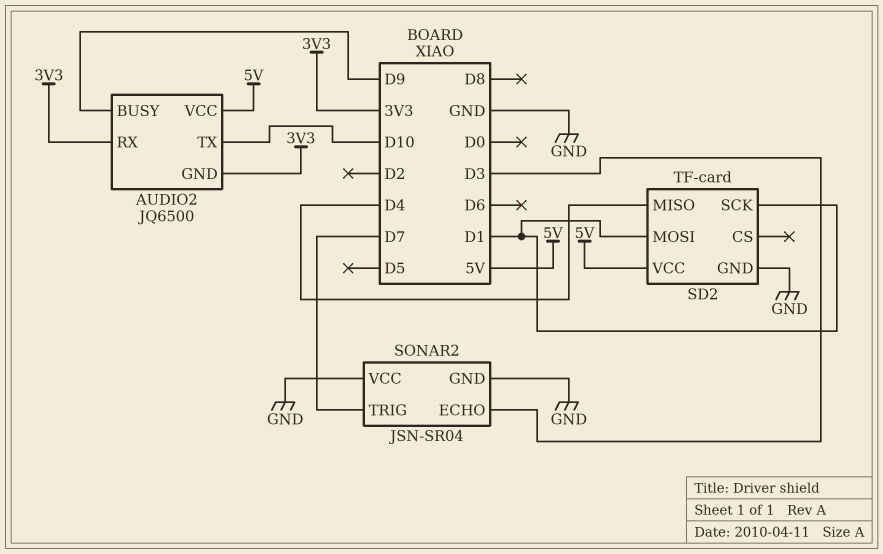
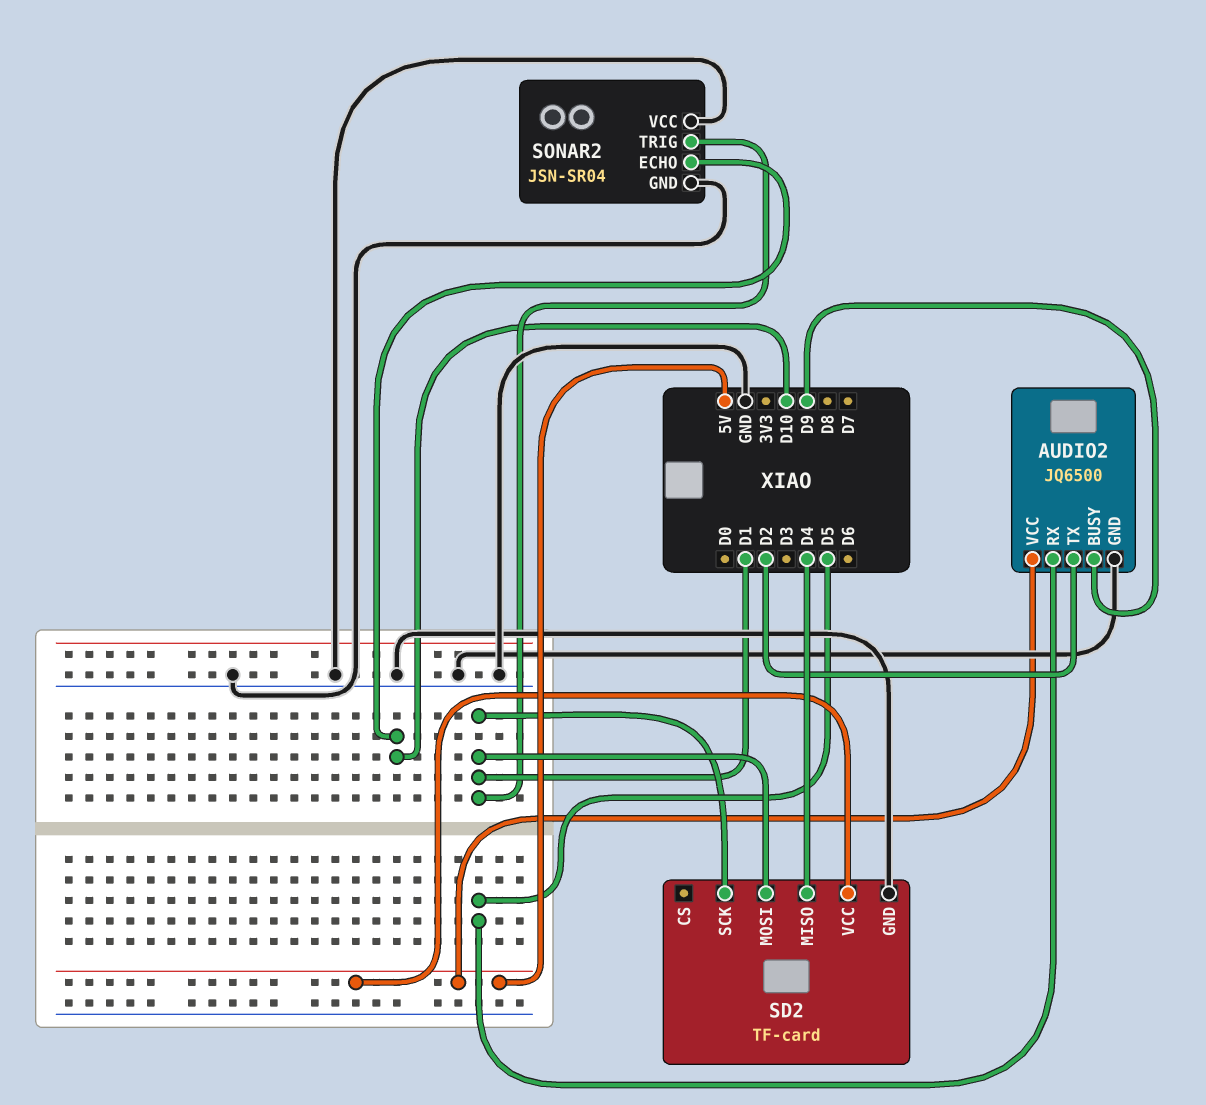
AUDIO2 pin GND: 3V3 -> GND
AUDIO2 pin RX: 3V3 -> D5
AUDIO2 pin TX: D10 -> D2
SONAR2 pin ECHO: D3 -> D10
SONAR2 pin TRIG: D7 -> D1

